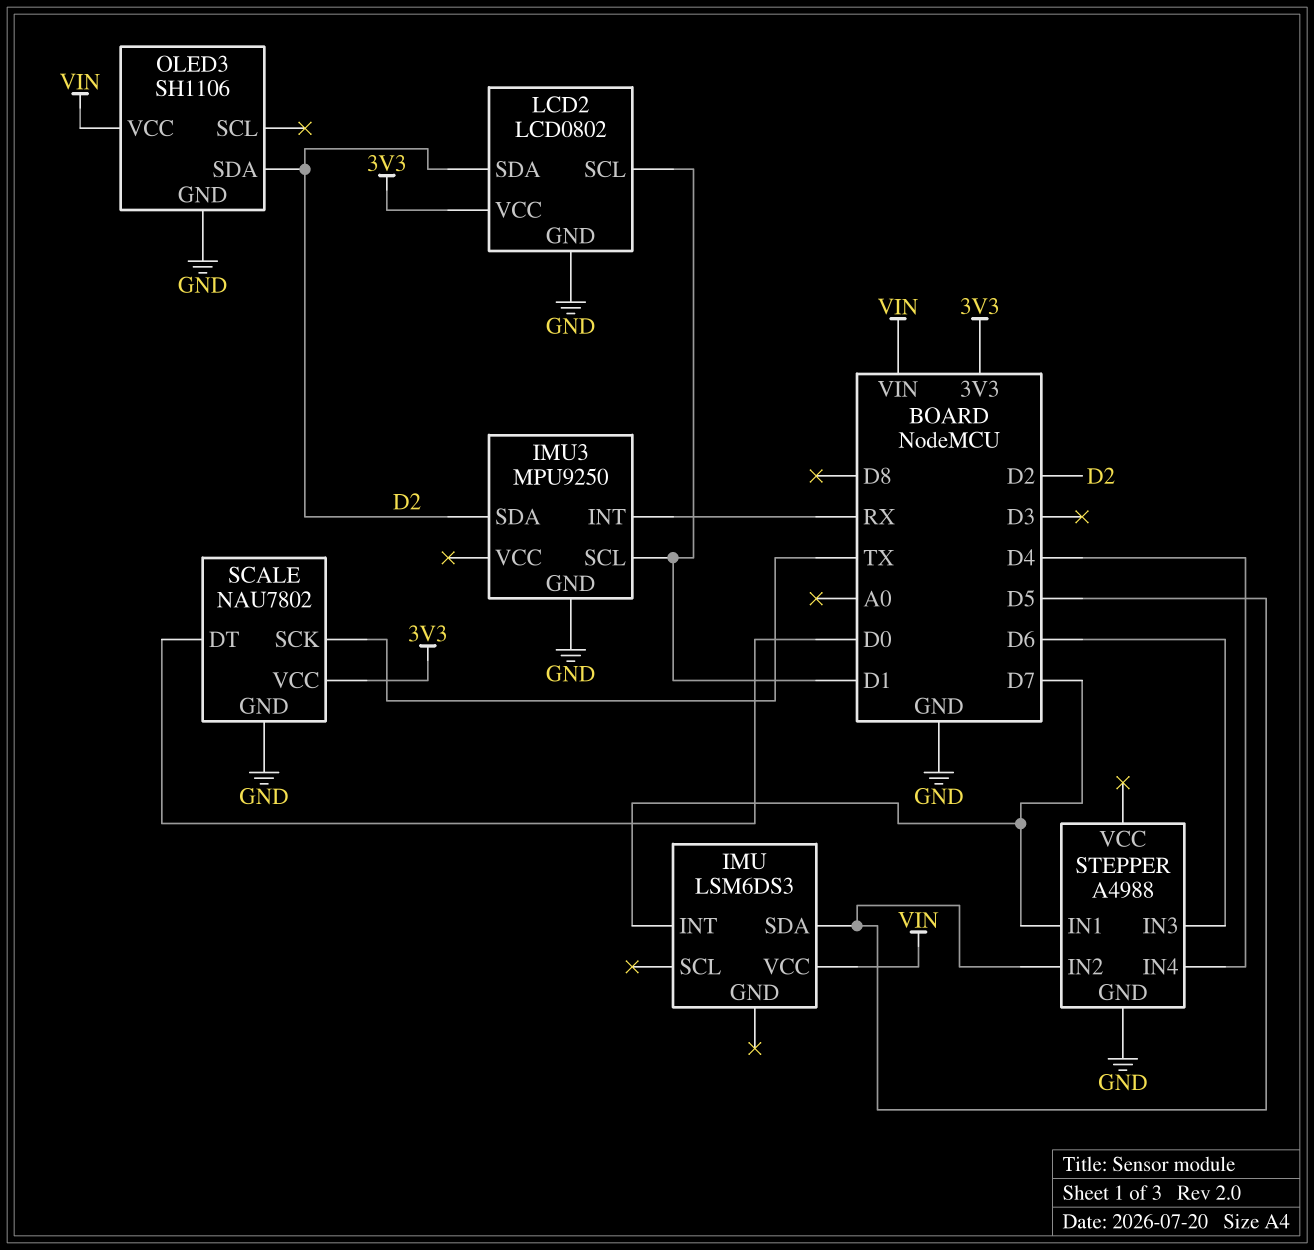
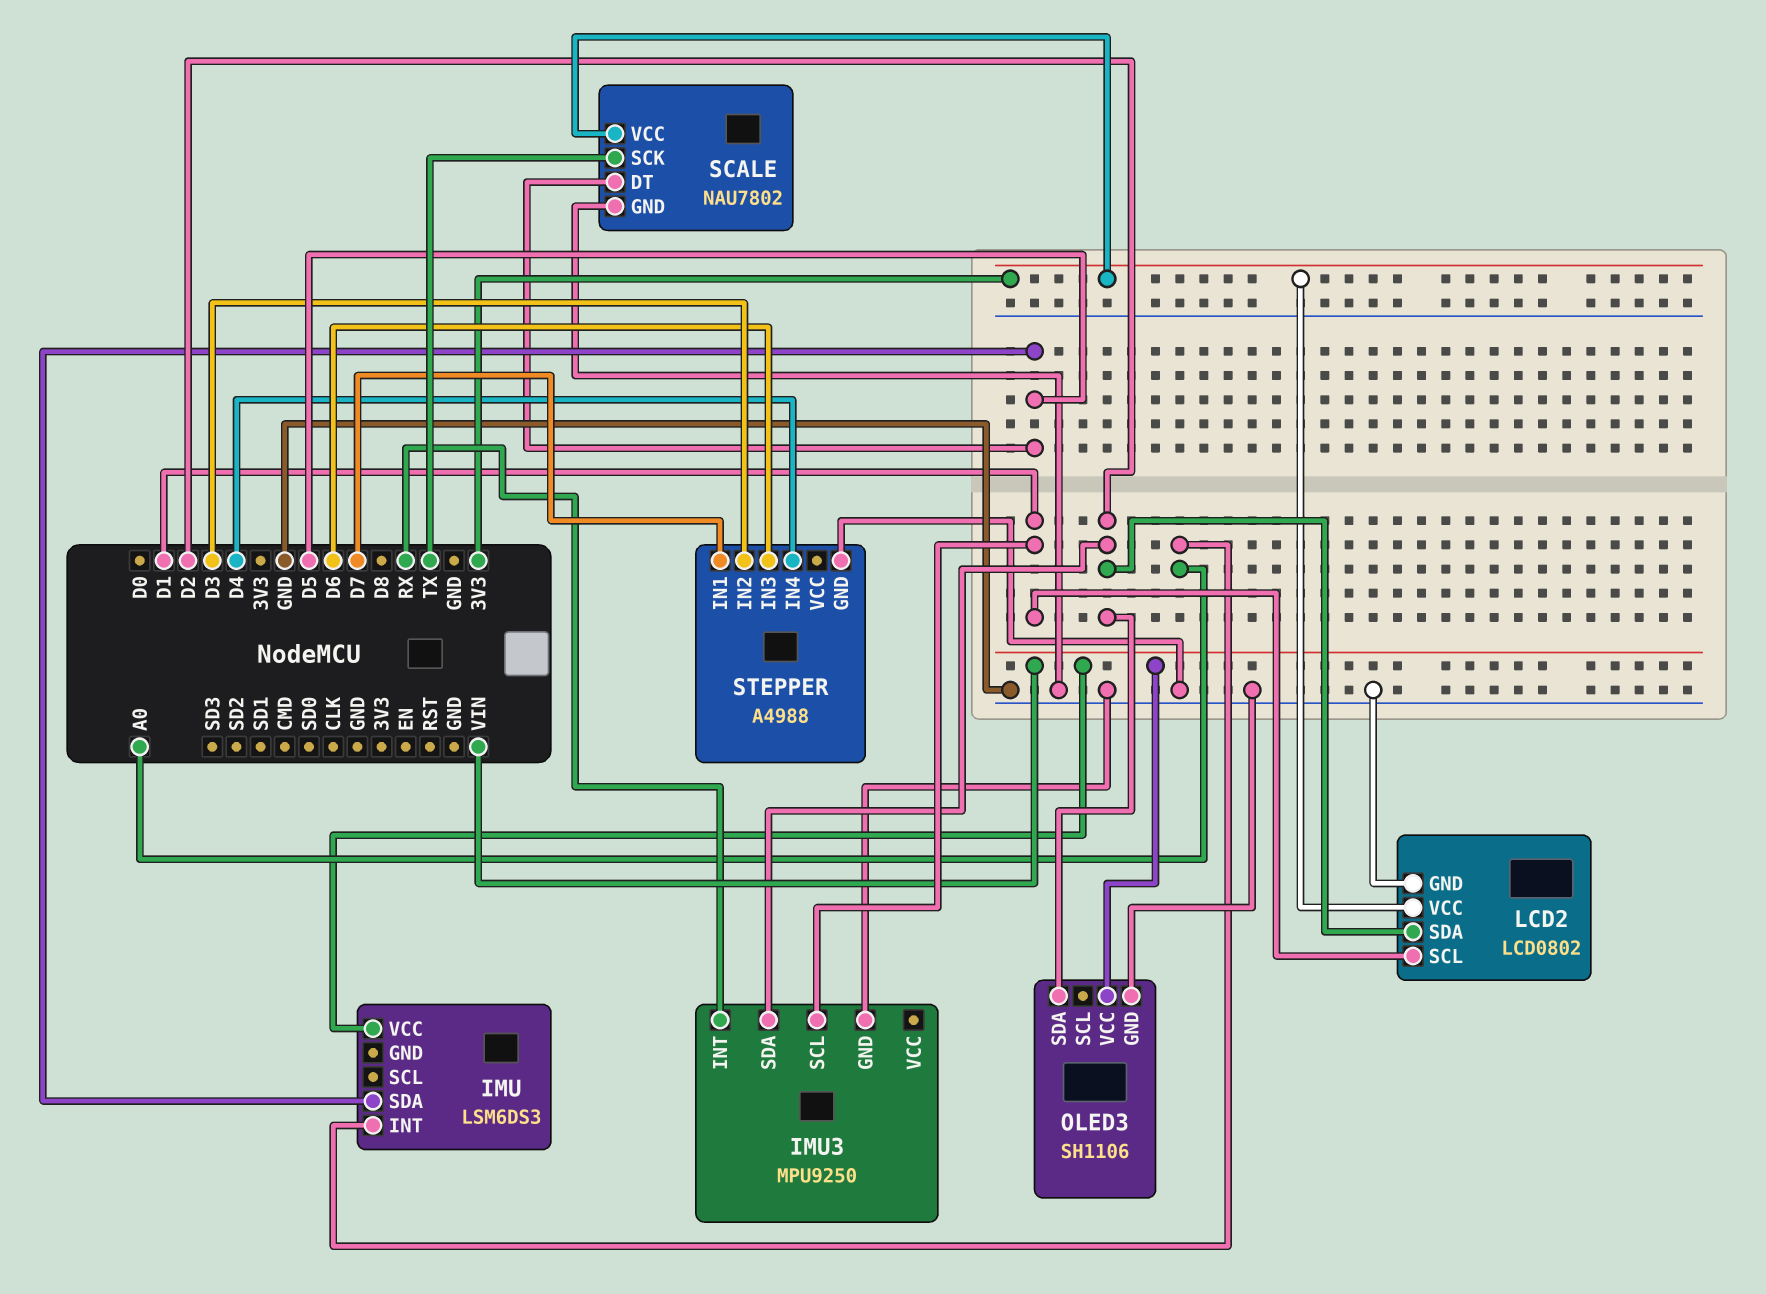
IMU pin INT: D7 -> A0
SCALE pin DT: D0 -> D5
STEPPER pin IN2: D5 -> D3

